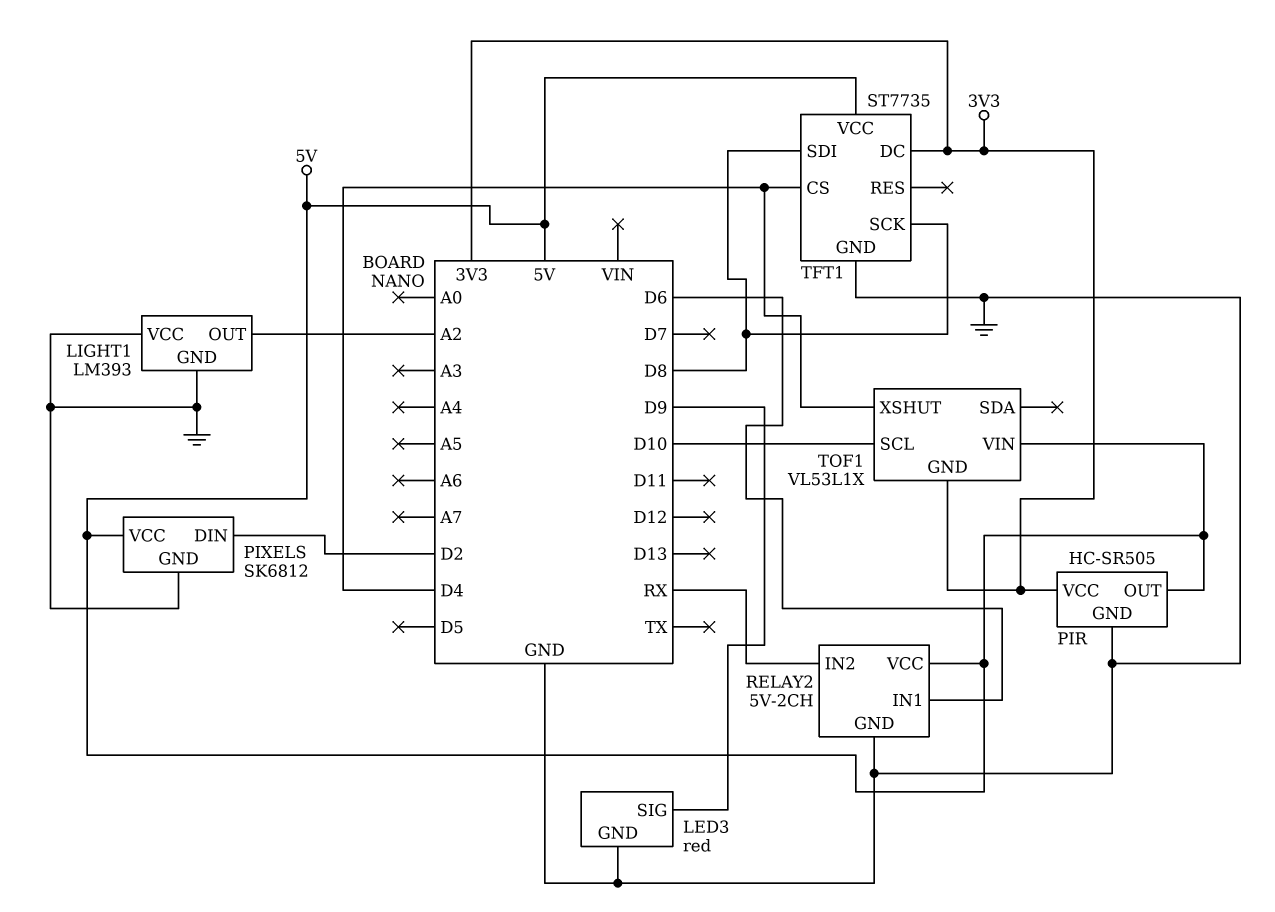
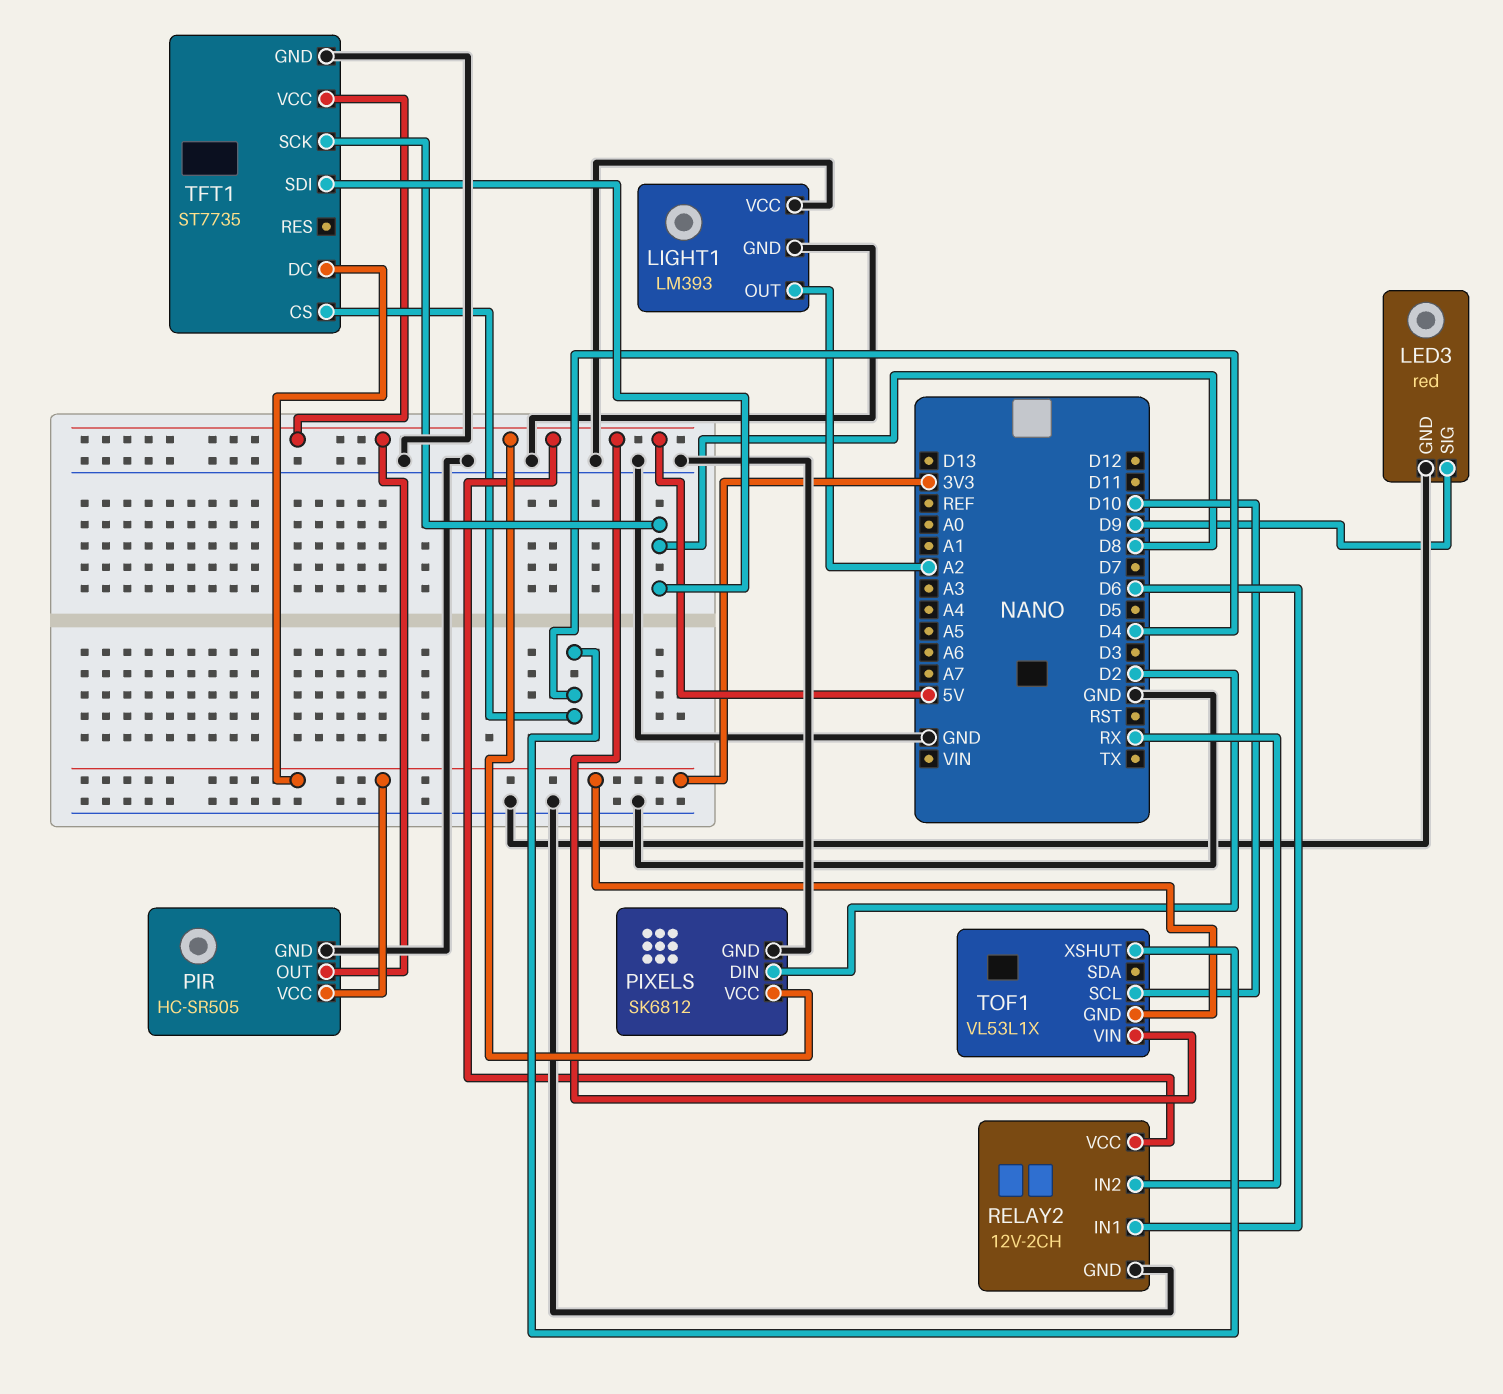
RELAY2: 5V-2CH -> 12V-2CH

